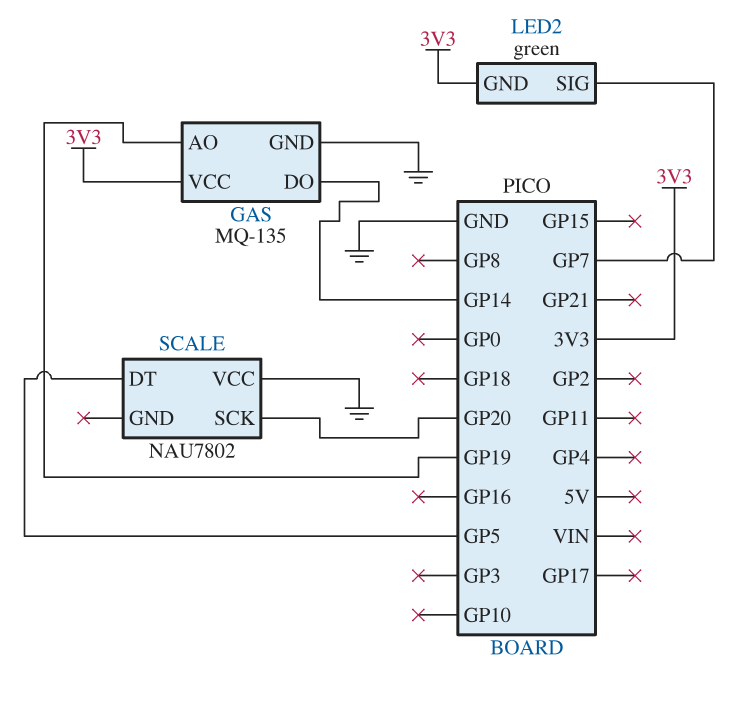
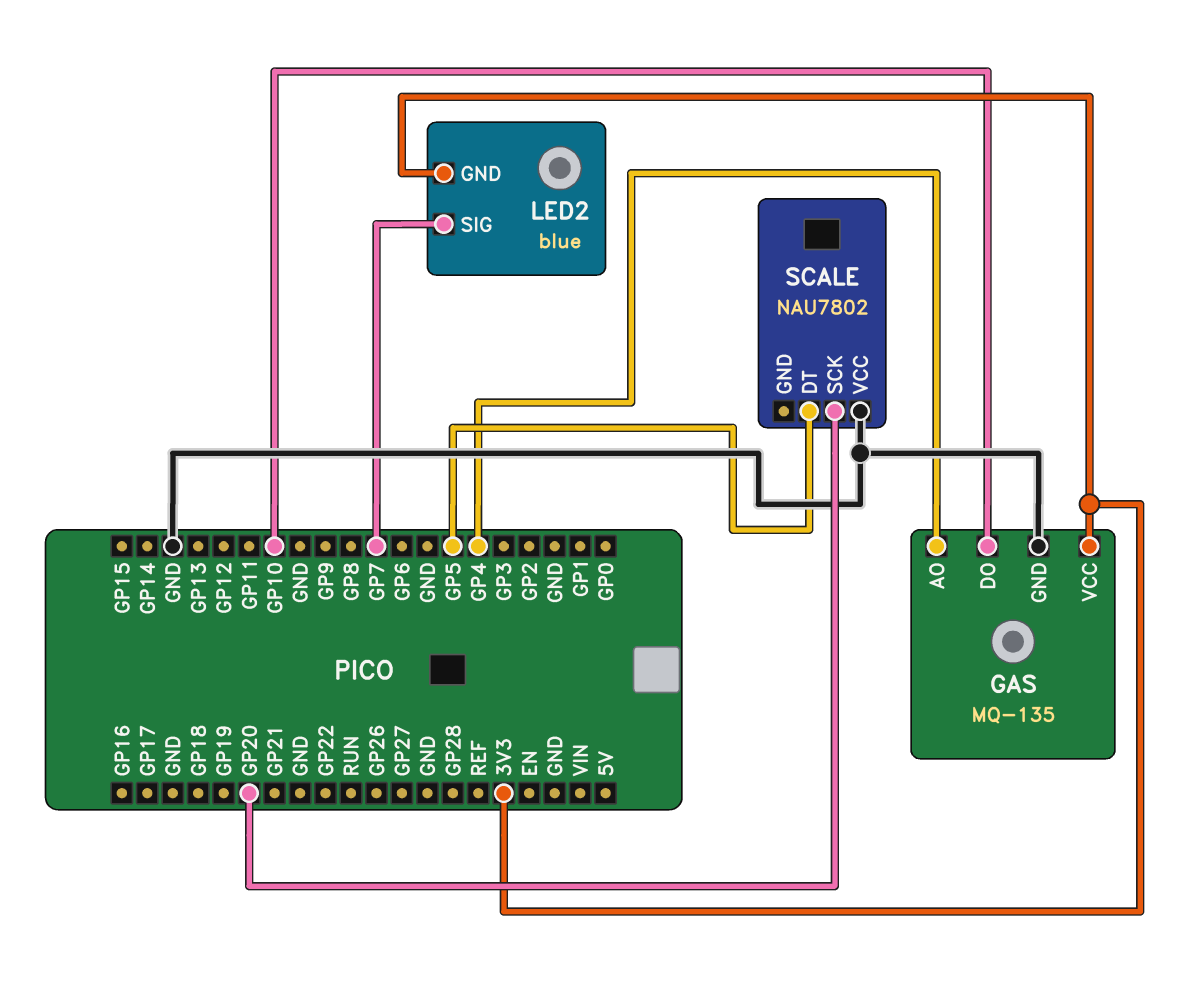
GAS pin AO: GP19 -> GP4
GAS pin DO: GP14 -> GP10
LED2: green -> blue

